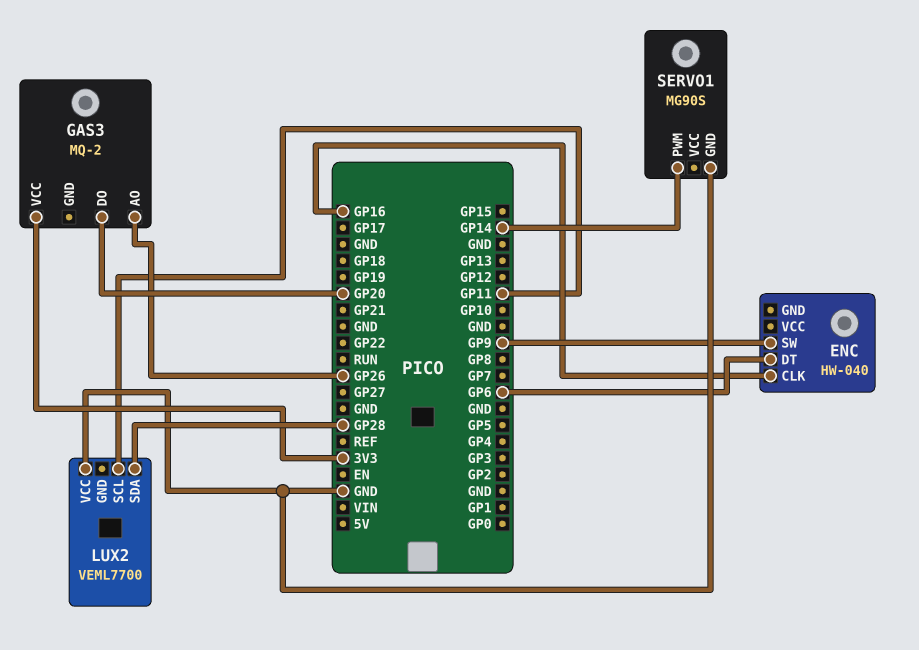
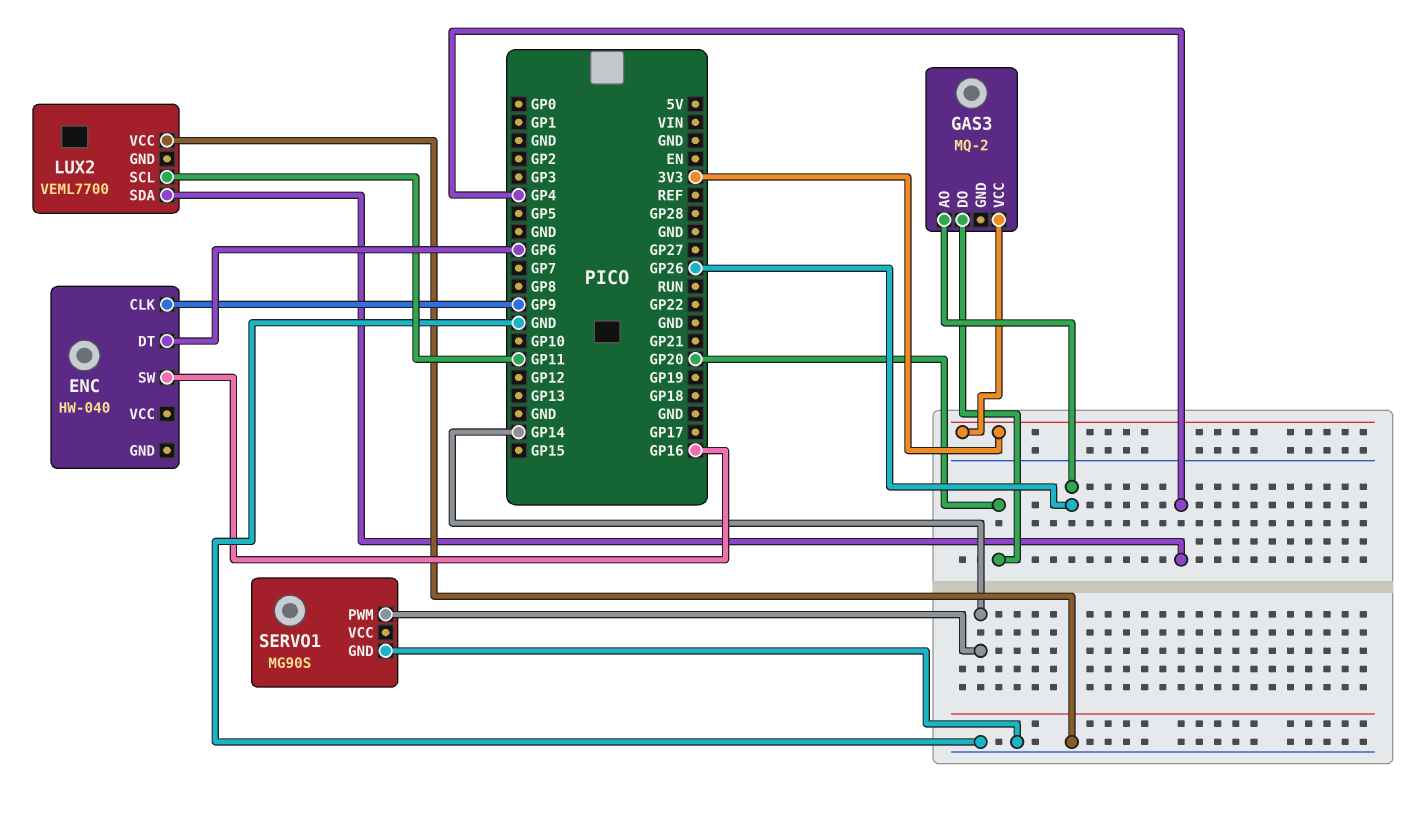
ENC pin CLK: GP16 -> GP9
ENC pin SW: GP9 -> GP16
LUX2 pin SDA: GP28 -> GP4

